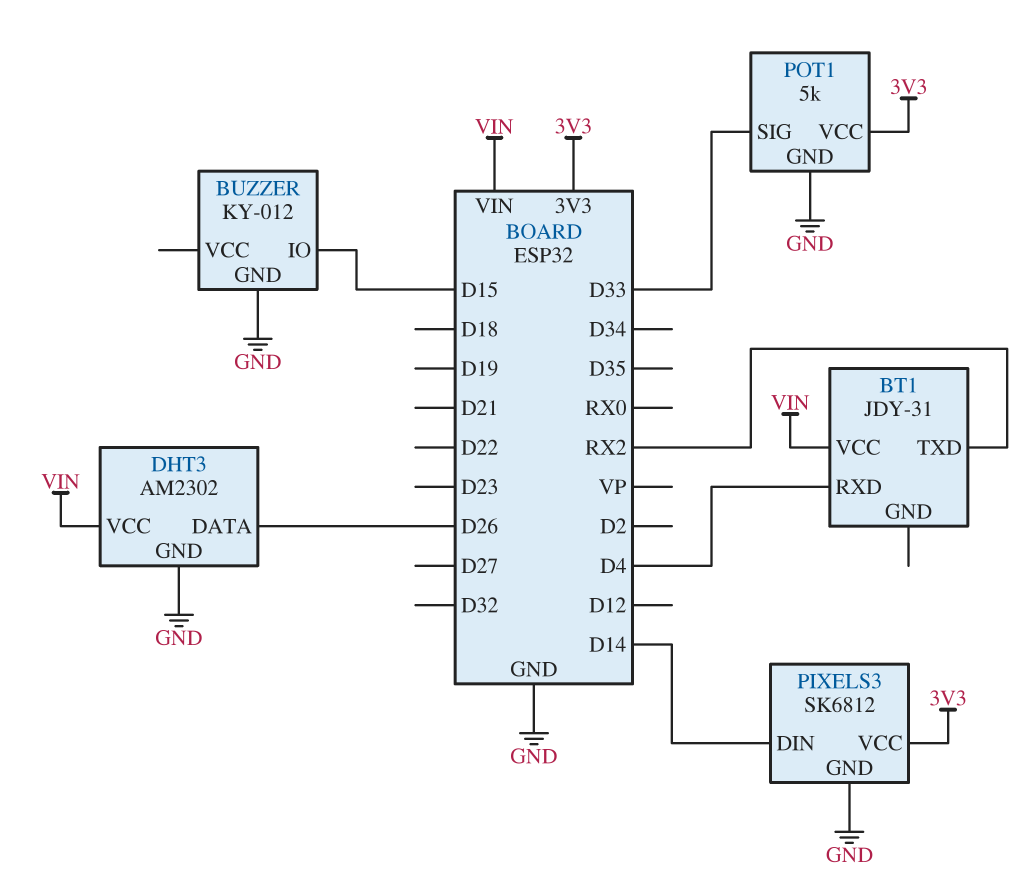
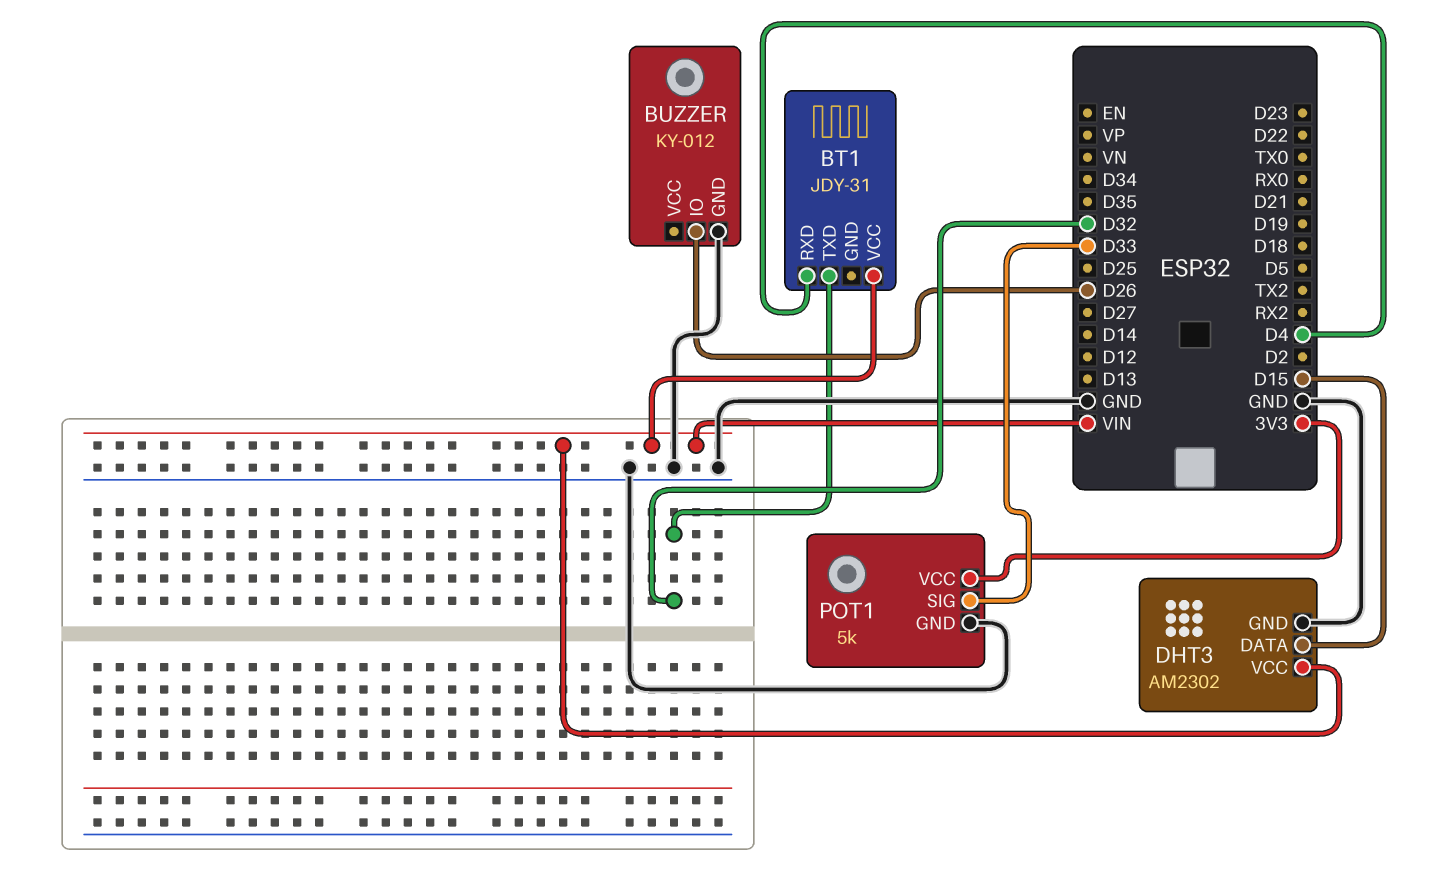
BT1 pin TXD: RX2 -> D32
BUZZER pin IO: D15 -> D26
DHT3 pin DATA: D26 -> D15
PIXELS3: SK6812 -> none
PIXELS3 pin DIN: D14 -> none
PIXELS3 pin GND: GND -> none
PIXELS3 pin VCC: 3V3 -> none

